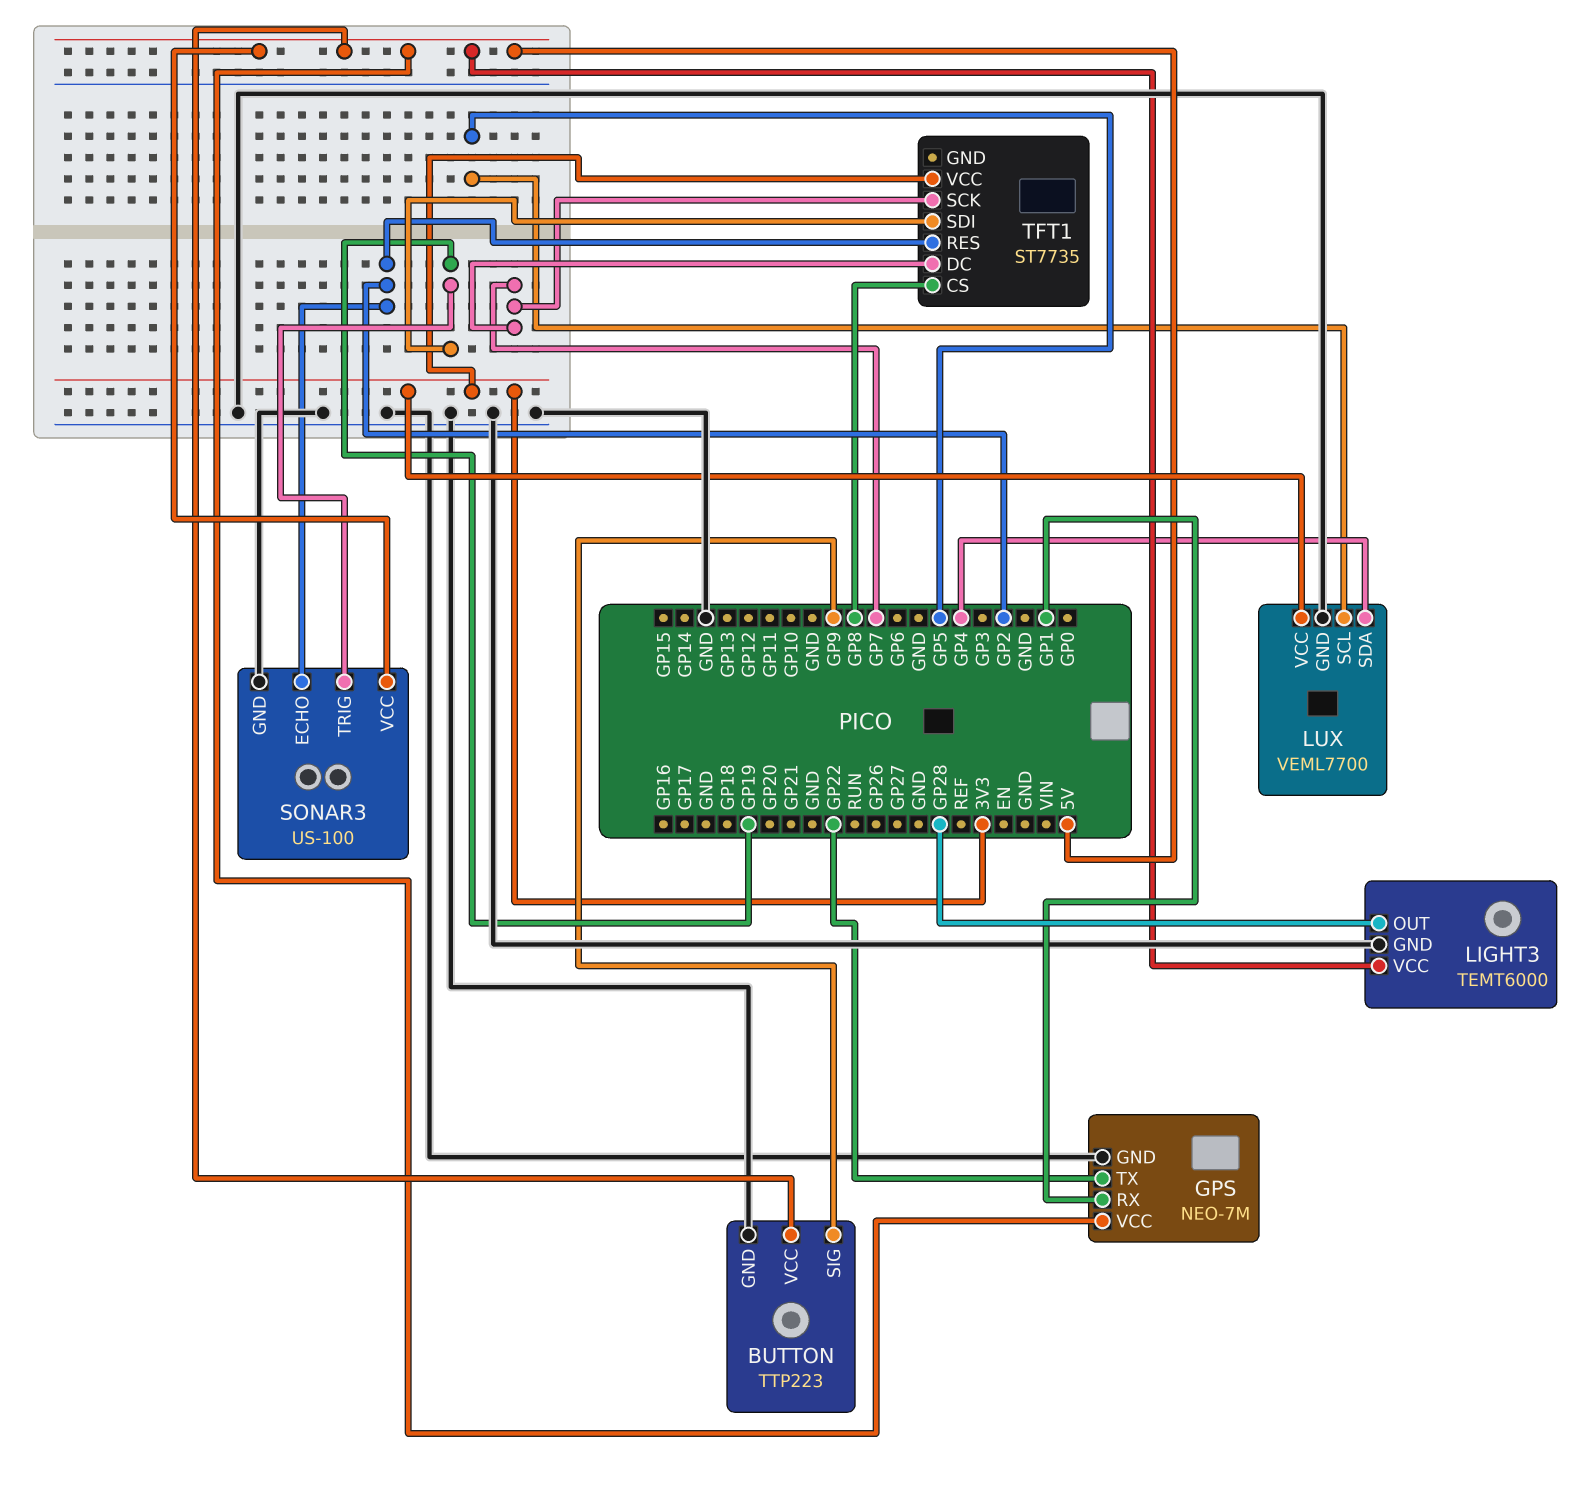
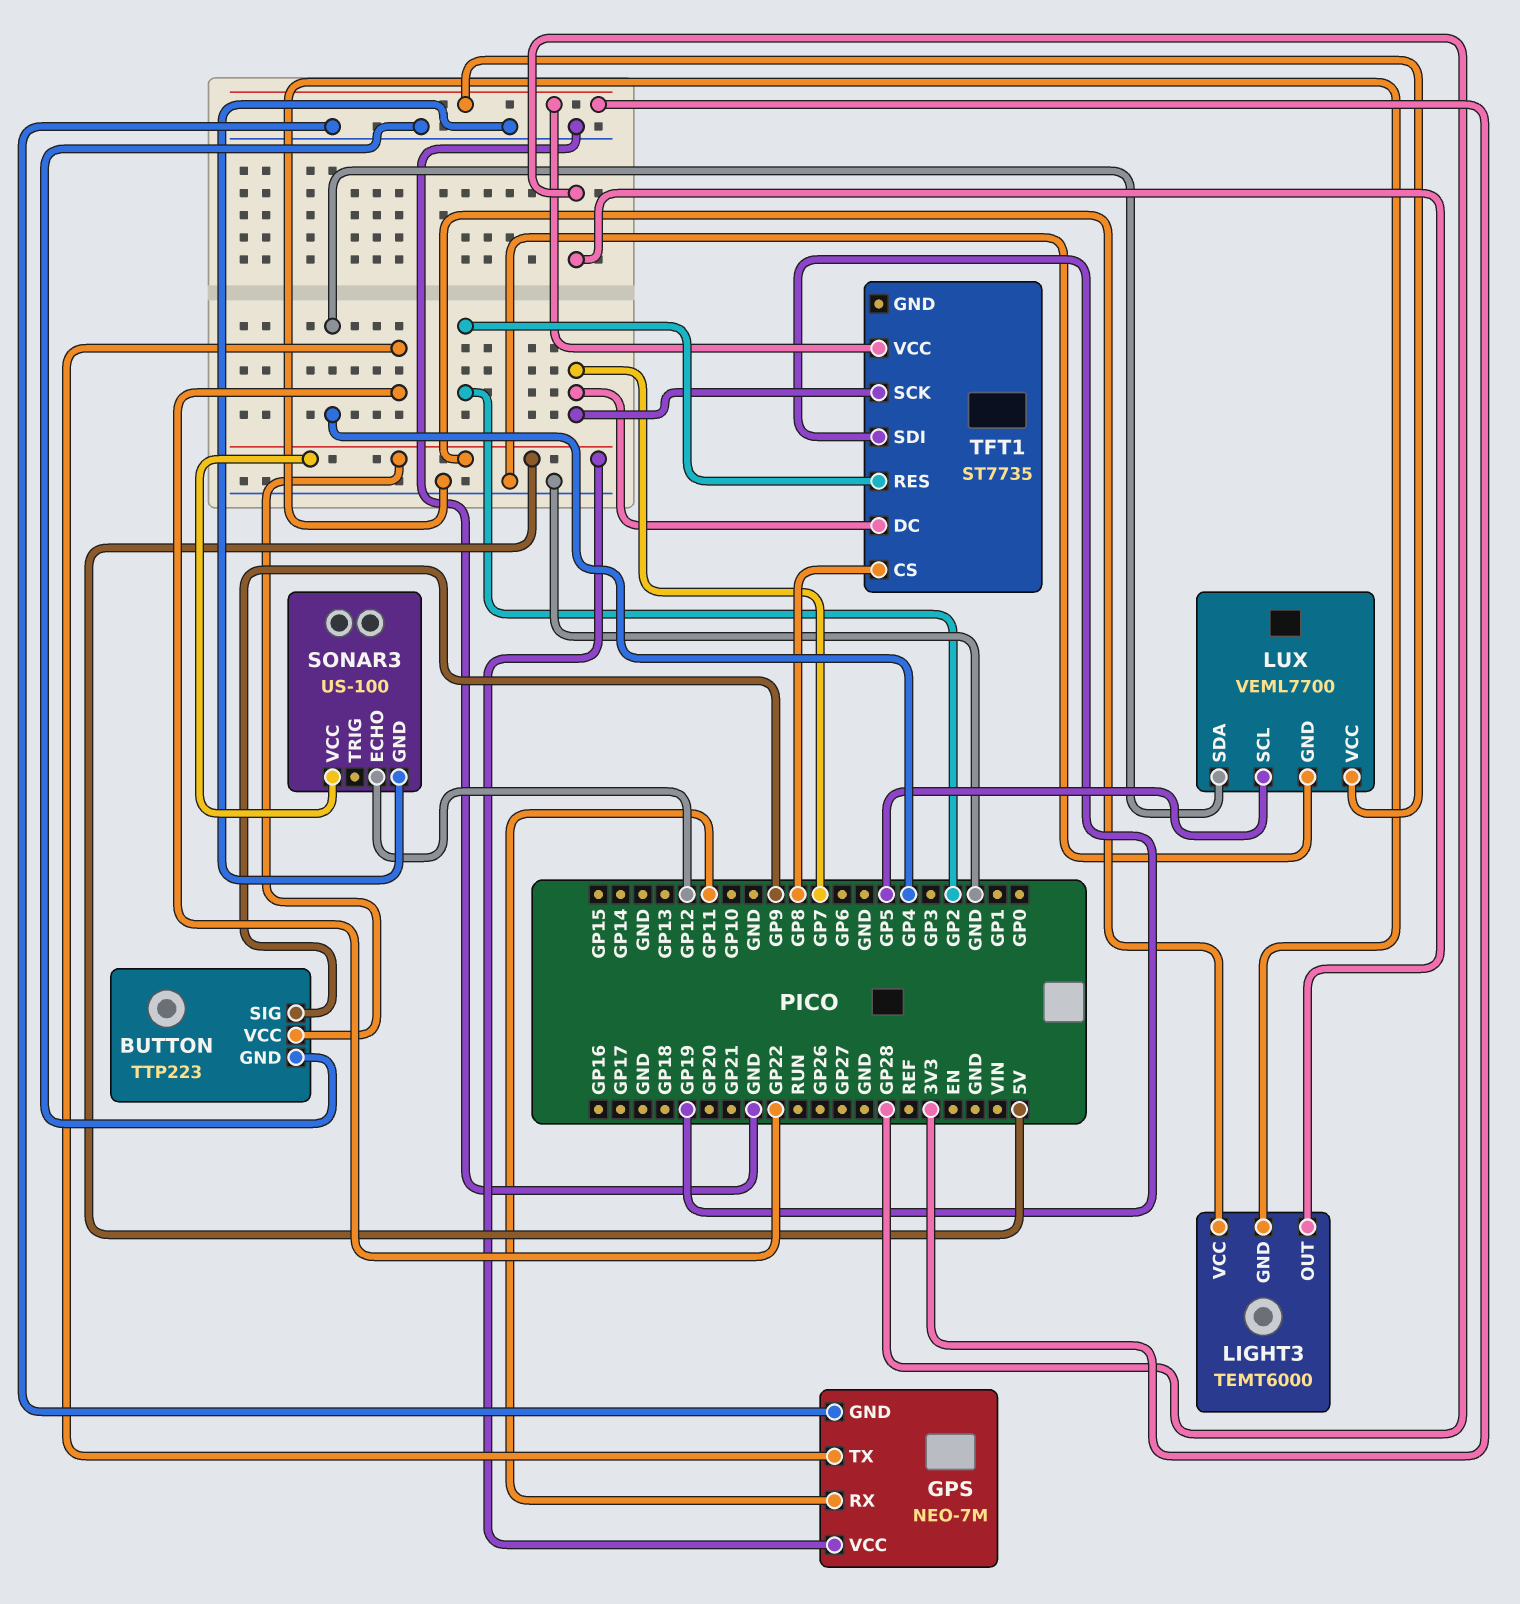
GPS pin RX: GP1 -> GP11
SONAR3 pin ECHO: GP2 -> GP12
SONAR3 pin TRIG: GP19 -> none

